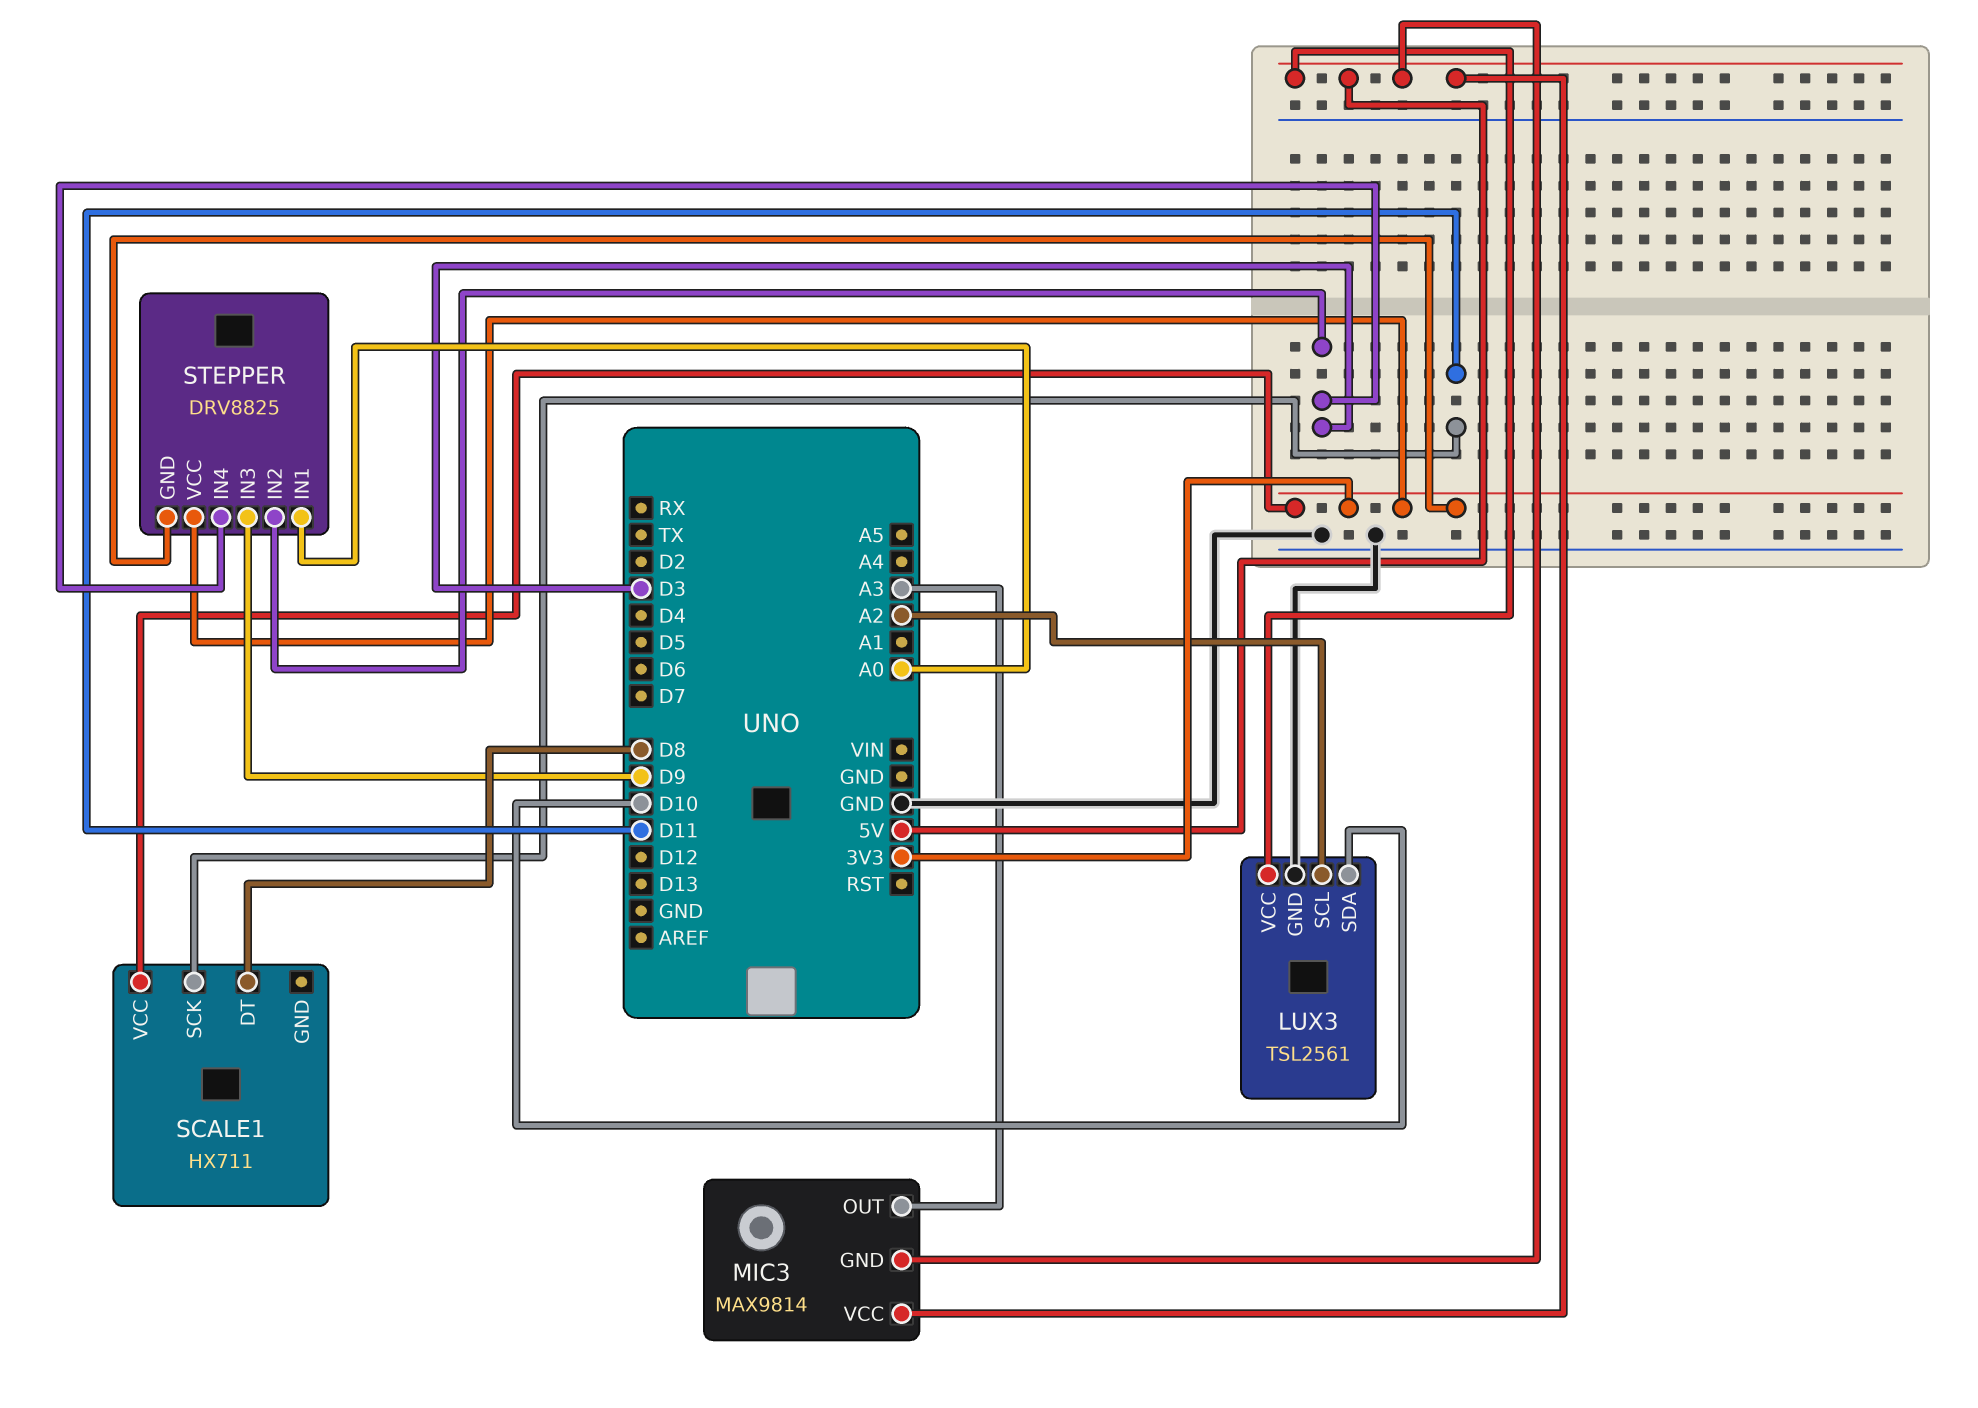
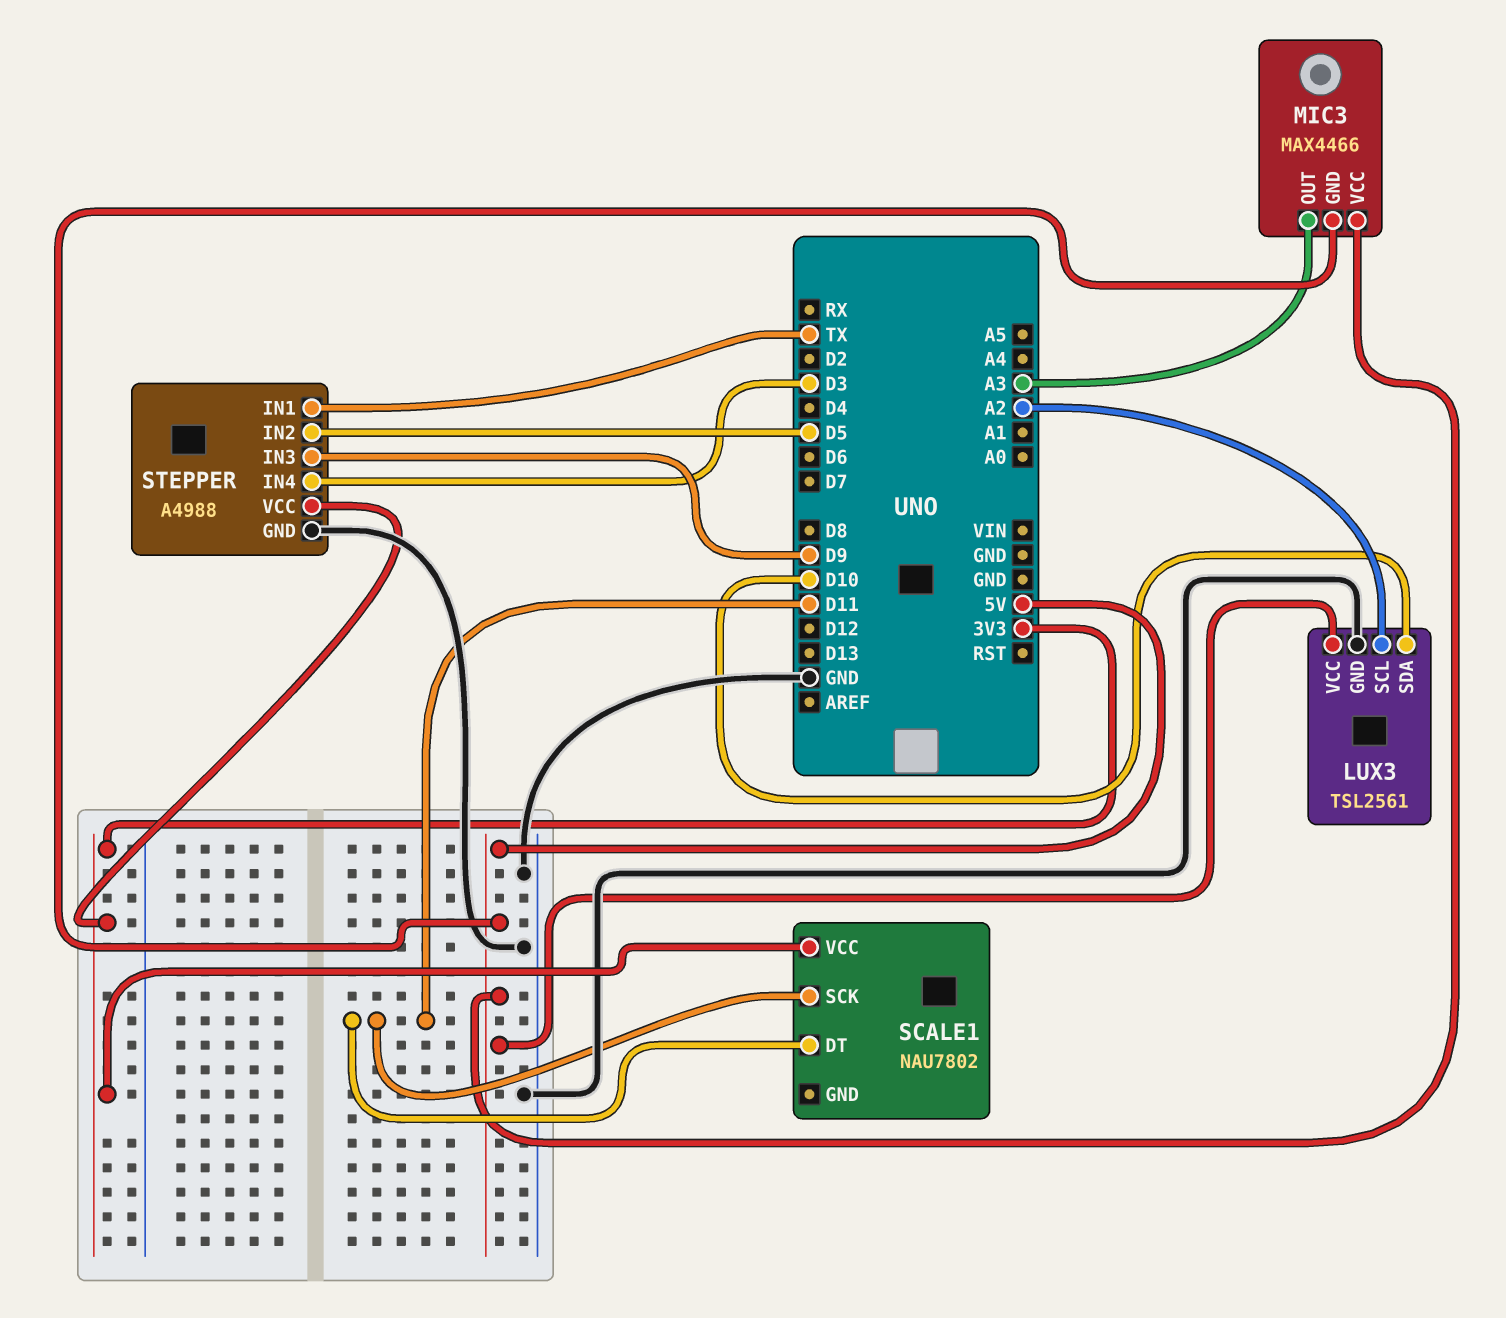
MIC3: MAX9814 -> MAX4466
SCALE1: HX711 -> NAU7802
SCALE1 pin DT: D8 -> D11
STEPPER: DRV8825 -> A4988
STEPPER pin GND: 3V3 -> GND
STEPPER pin IN1: A0 -> TX
STEPPER pin IN2: D3 -> D5

